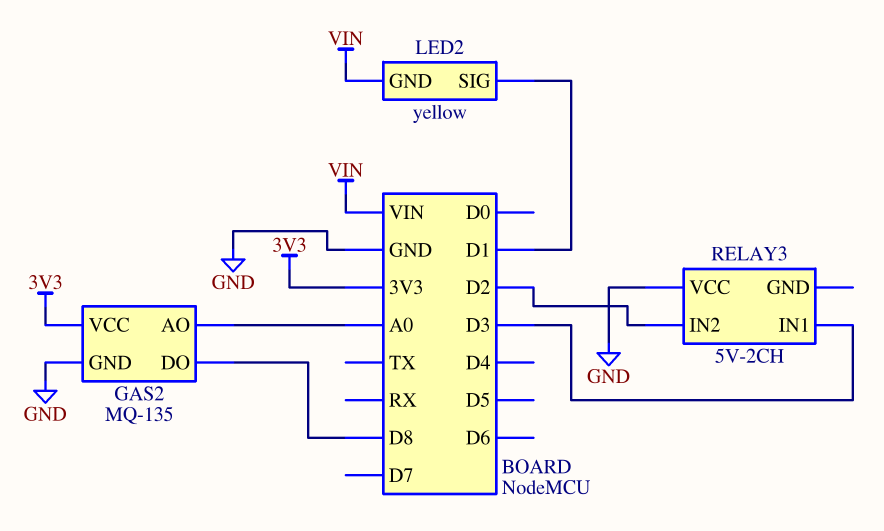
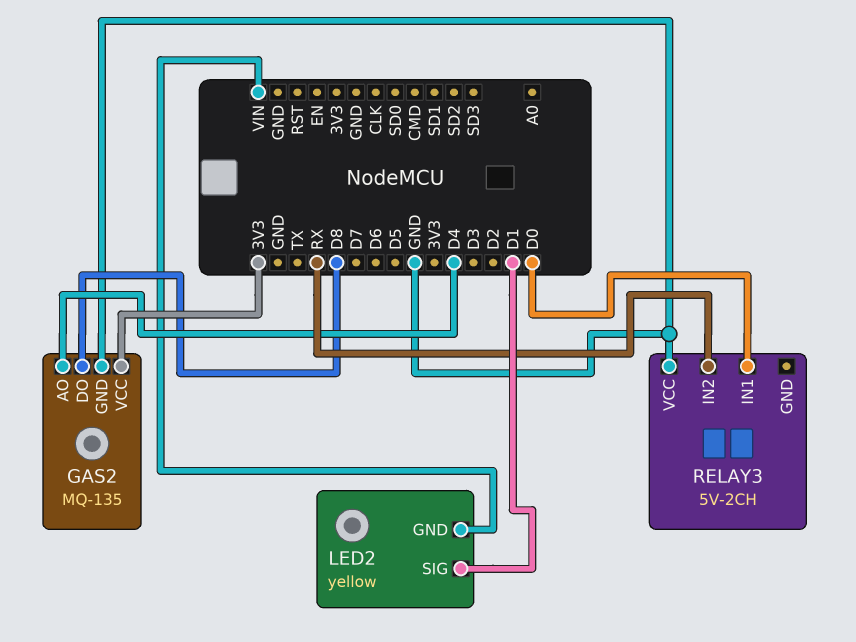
GAS2 pin AO: A0 -> D4
RELAY3 pin IN1: D3 -> D0
RELAY3 pin IN2: D2 -> RX

